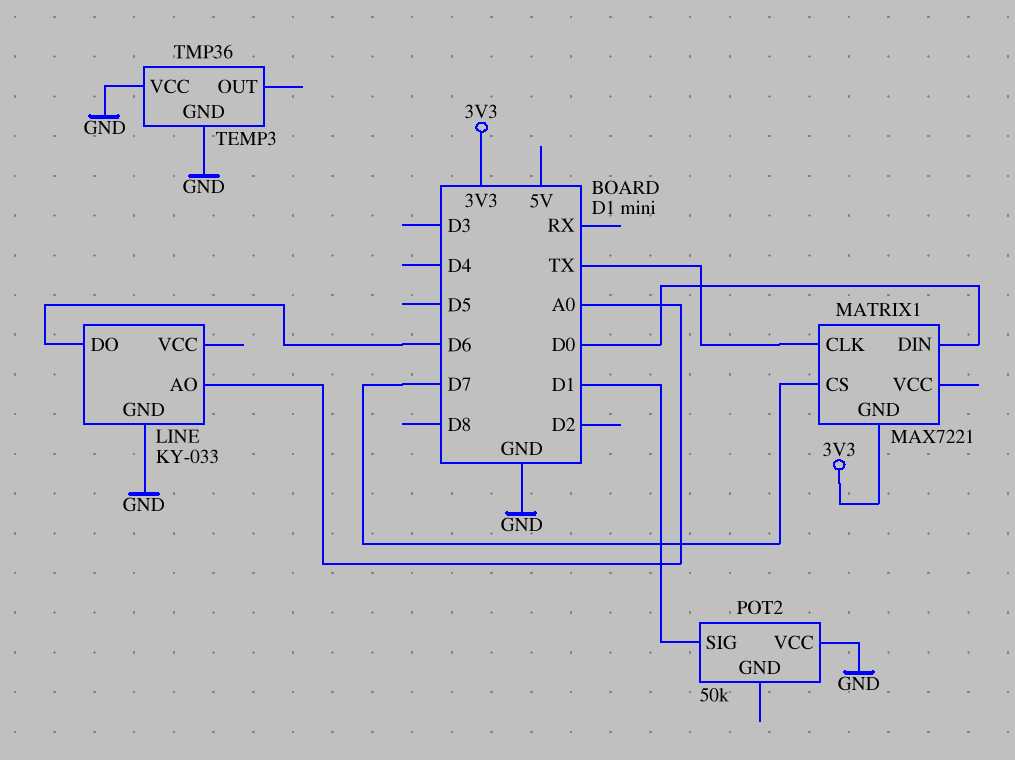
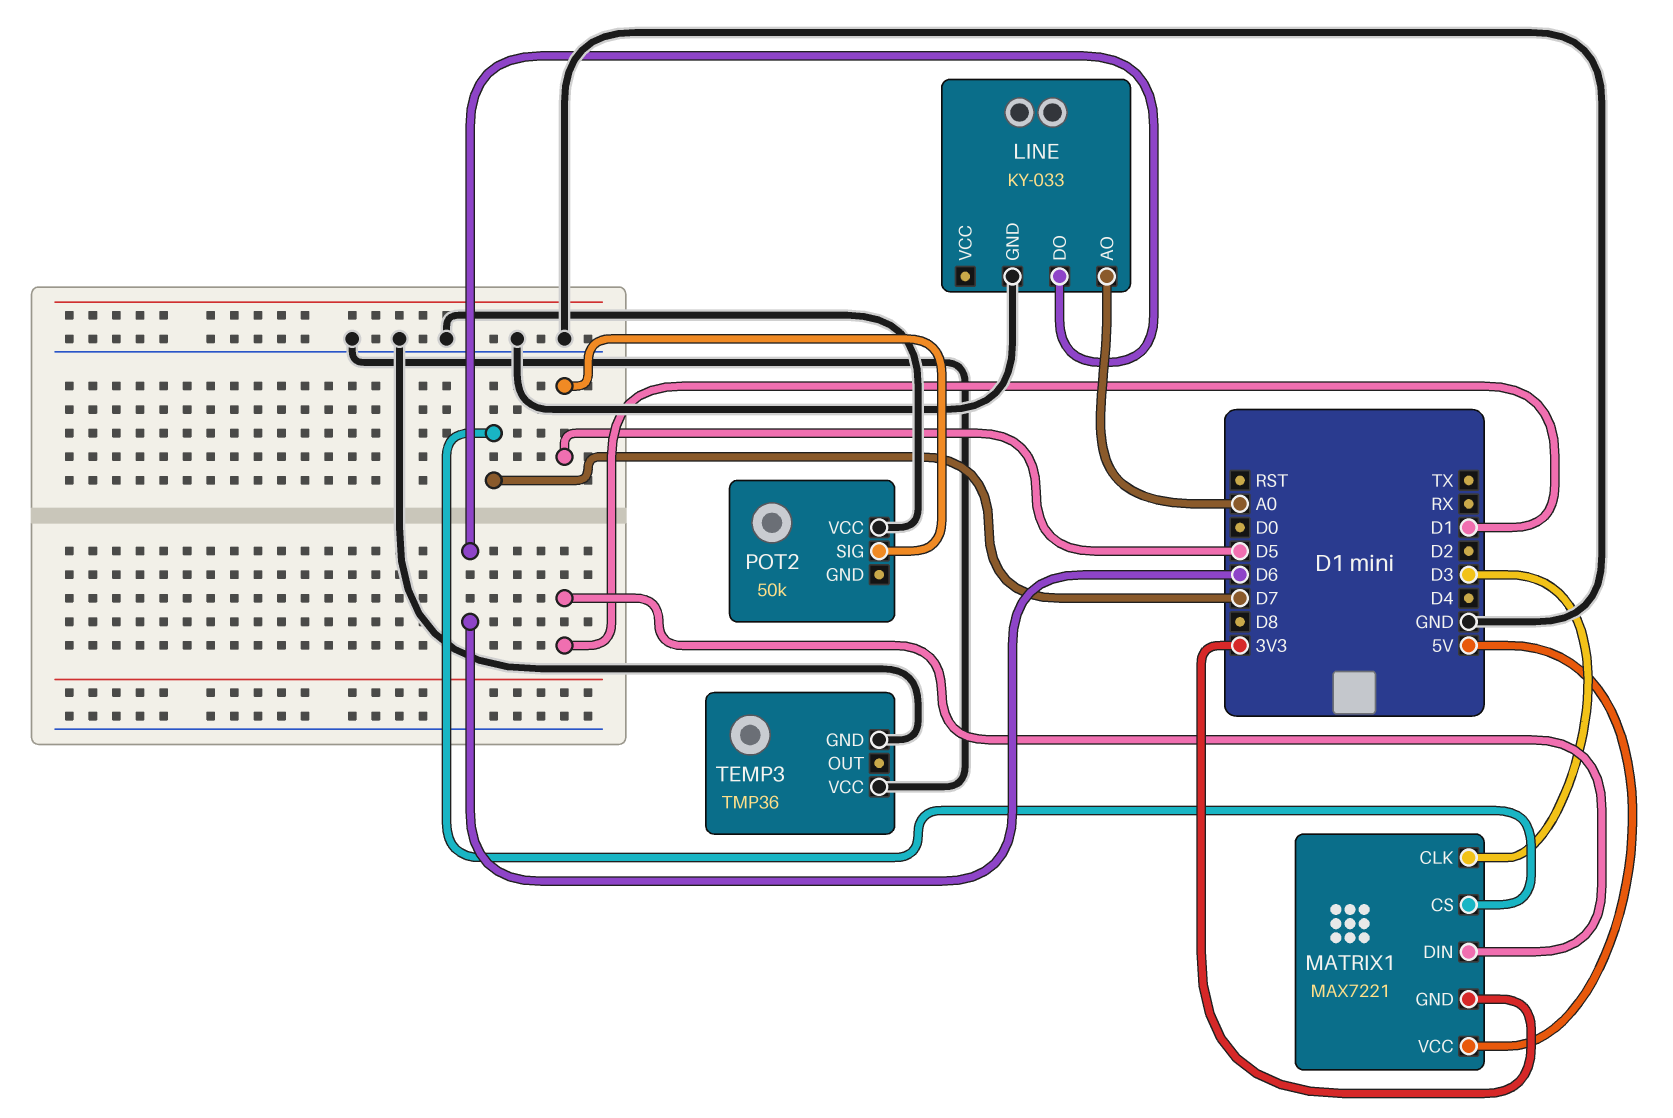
MATRIX1 pin CLK: TX -> D3
MATRIX1 pin DIN: D0 -> D1
MATRIX1 pin VCC: none -> 5V
POT2 pin SIG: D1 -> D5

